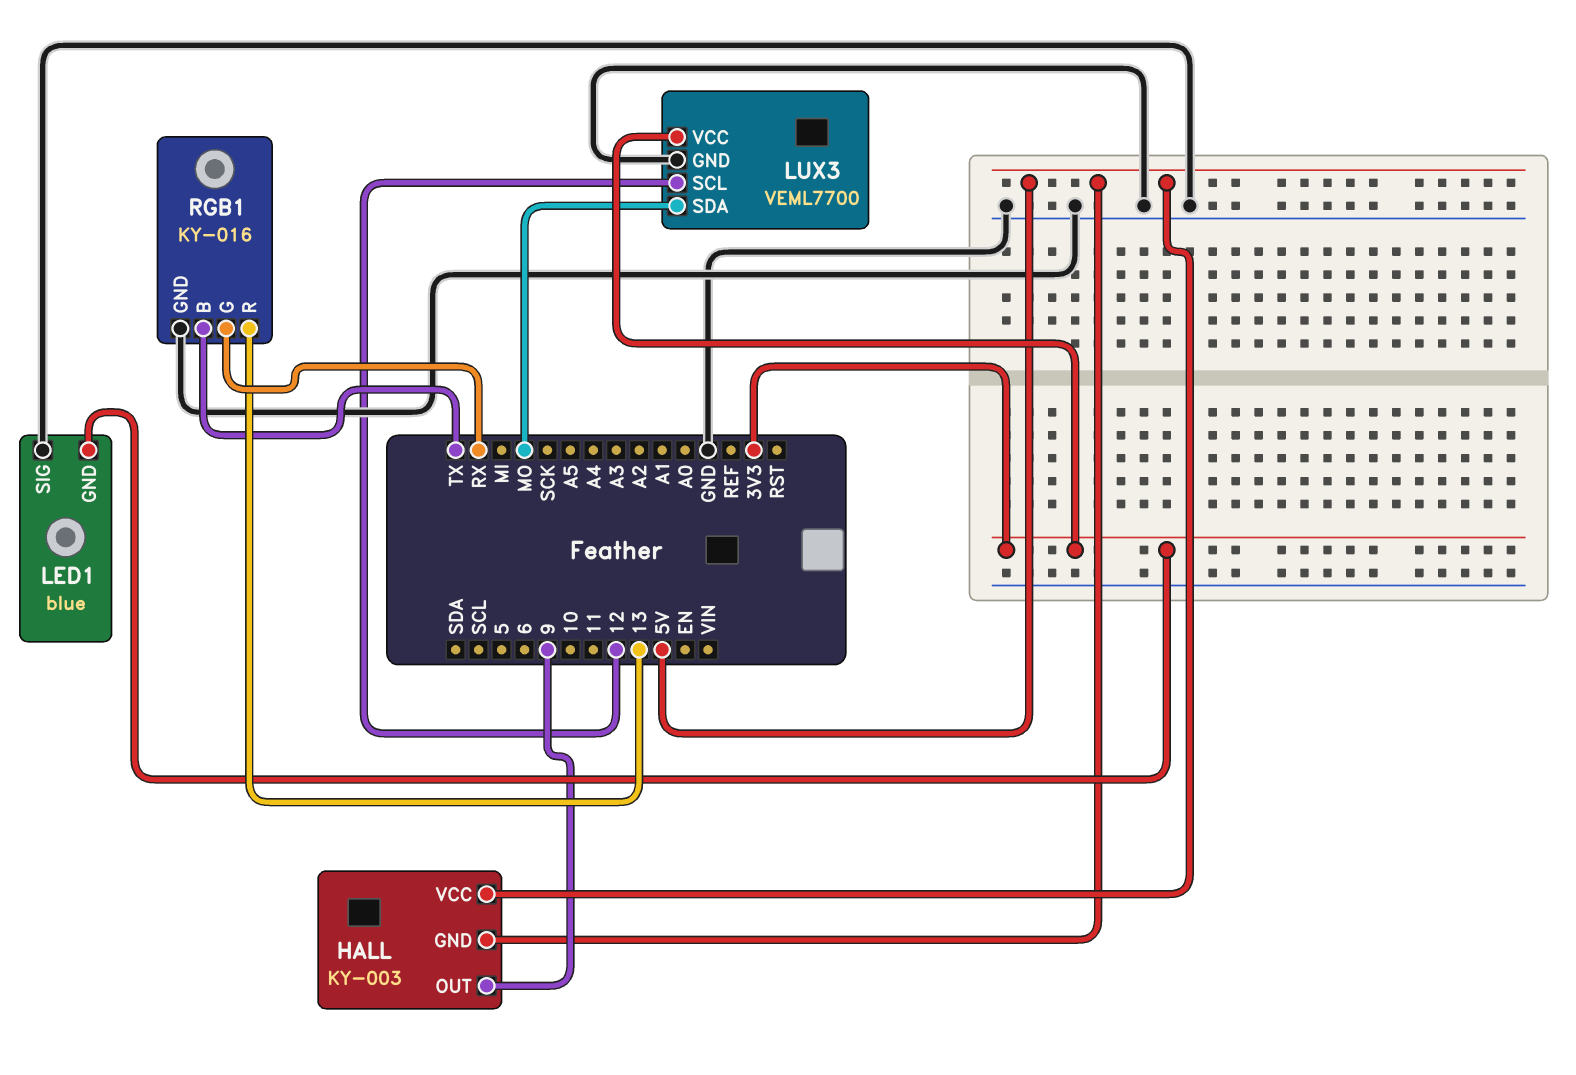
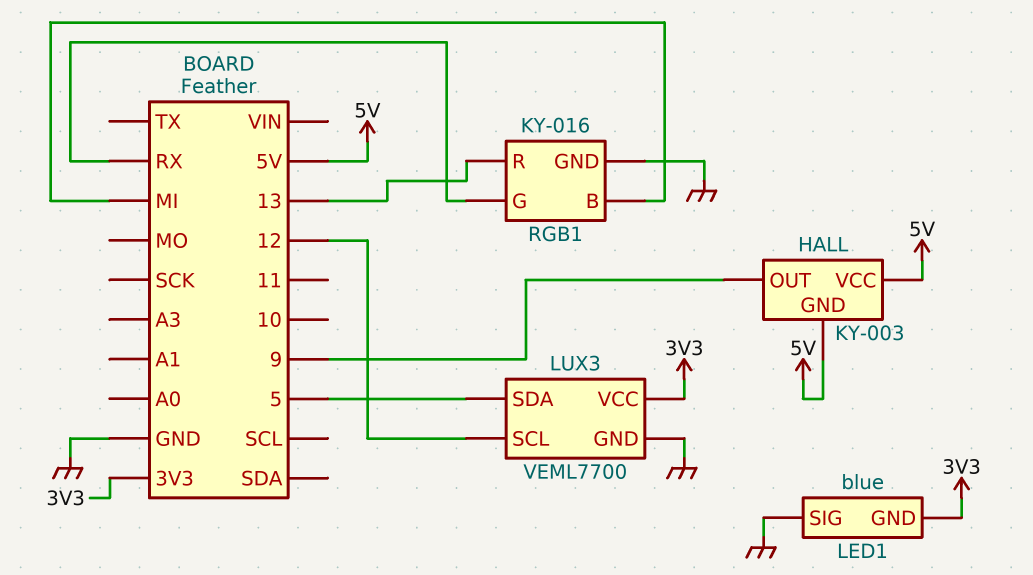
LUX3 pin SDA: MO -> 5
RGB1 pin B: TX -> MI

